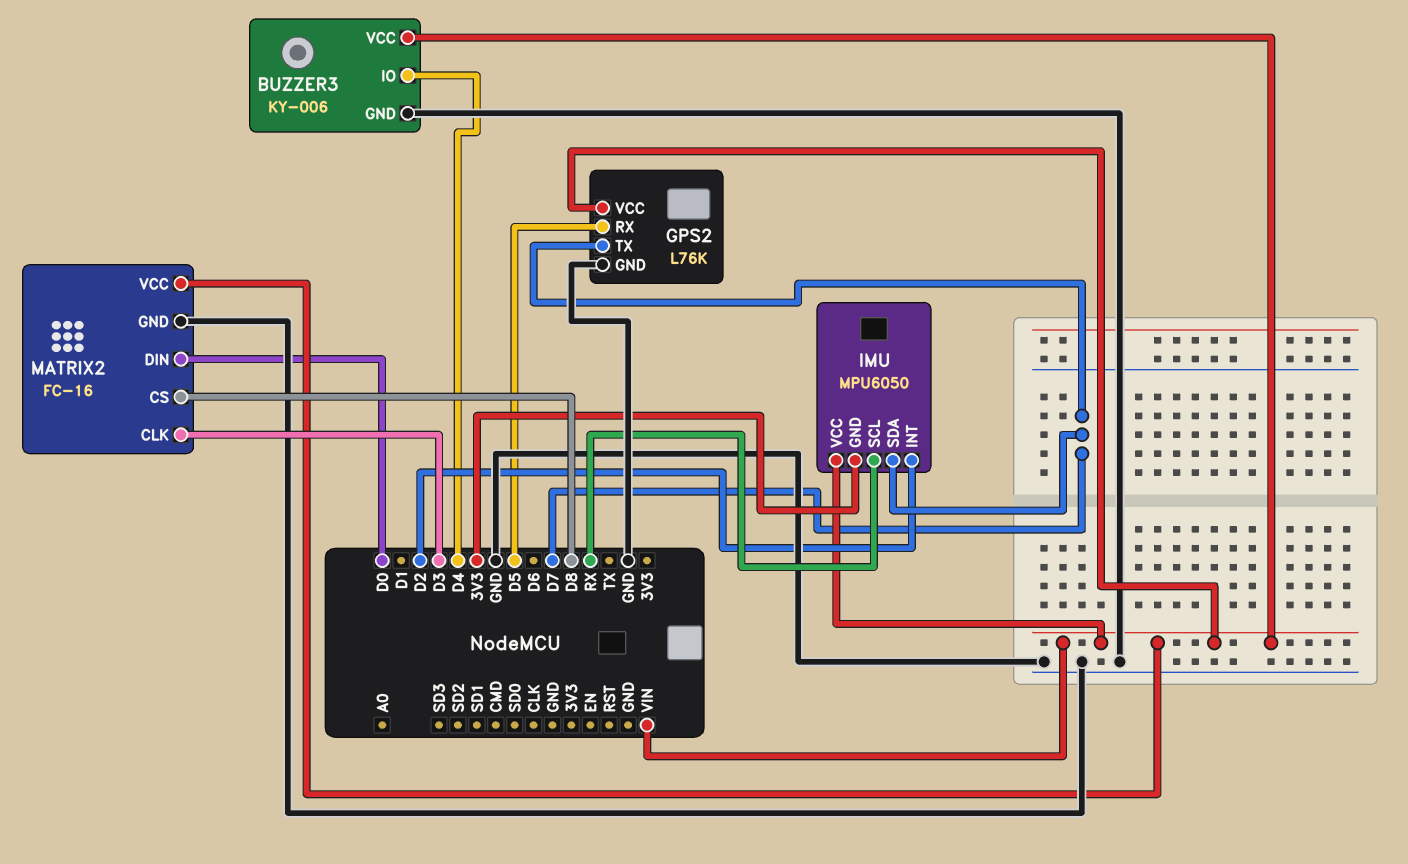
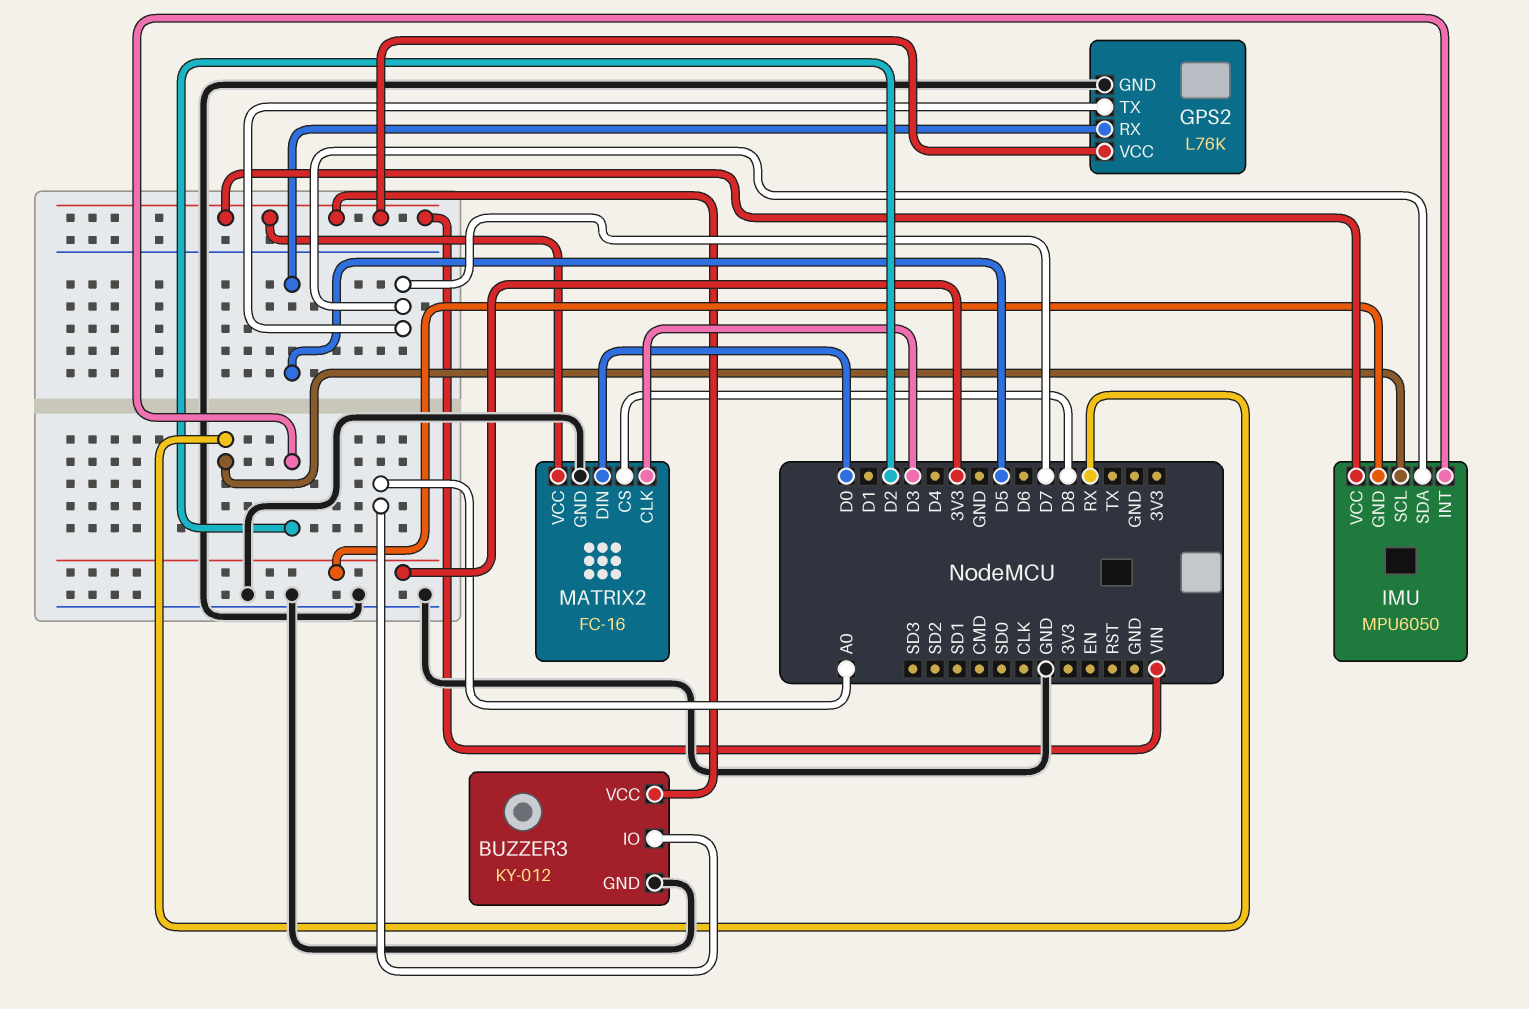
BUZZER3: KY-006 -> KY-012
BUZZER3 pin IO: D4 -> A0

